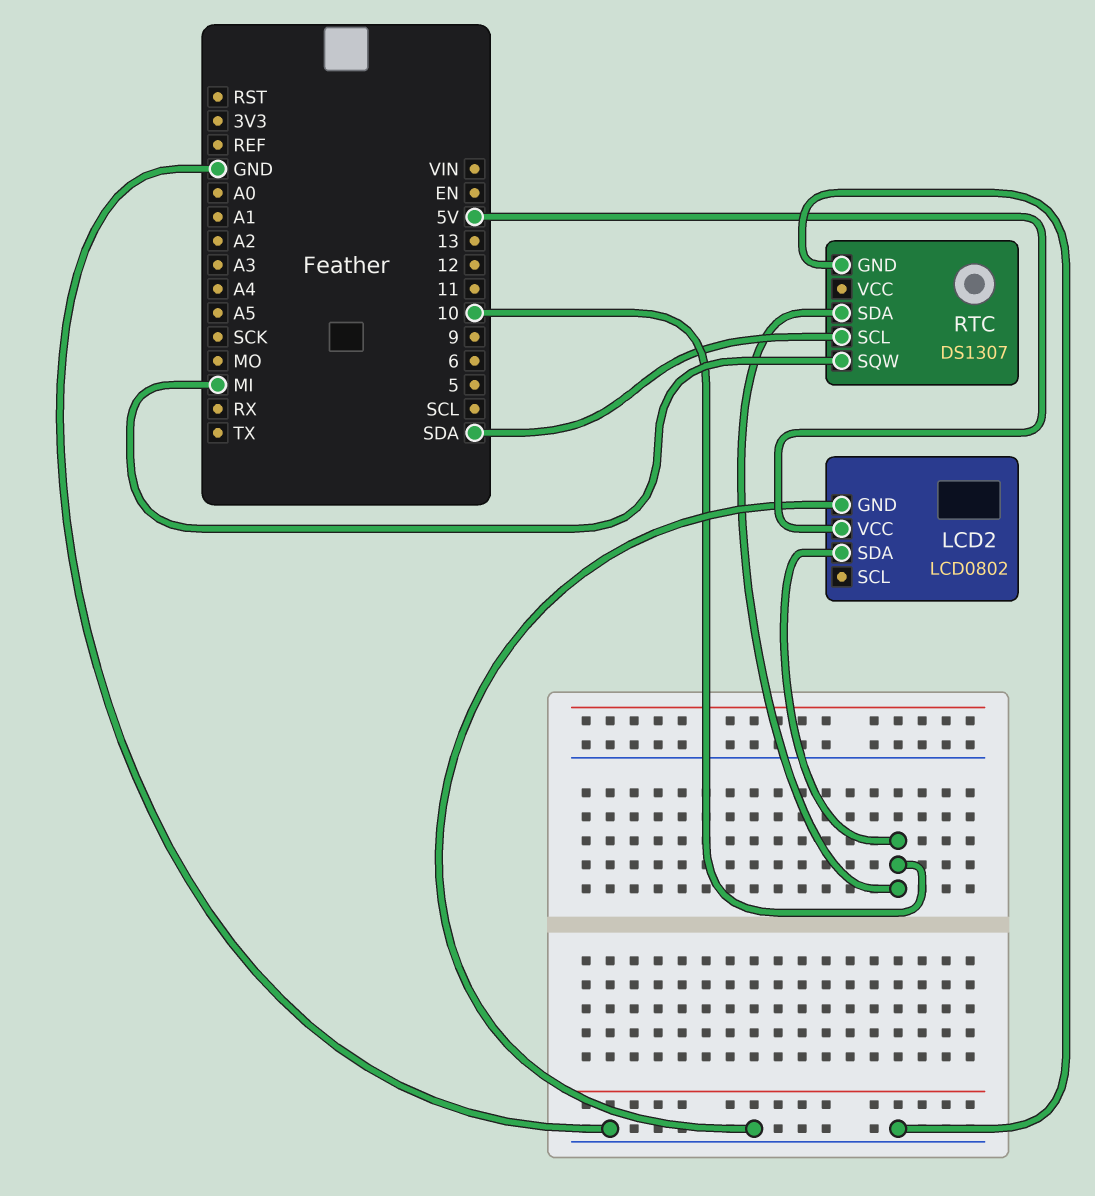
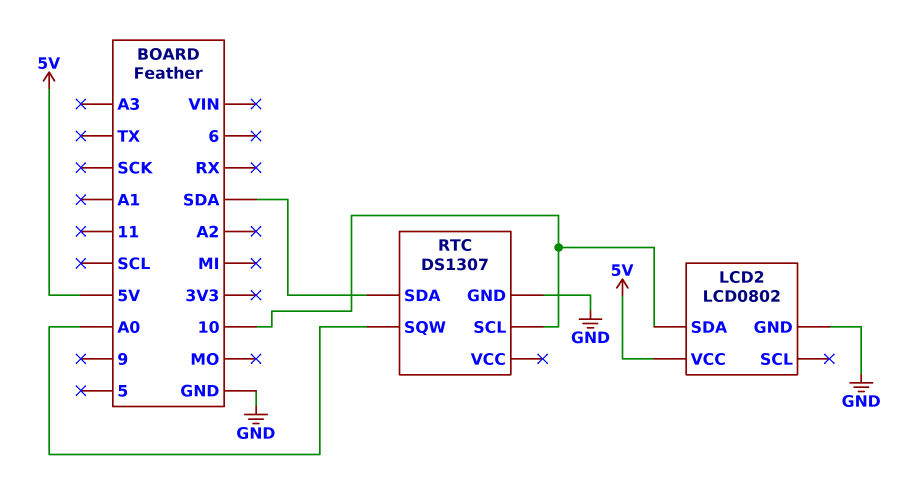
RTC pin SCL: SDA -> 10
RTC pin SDA: 10 -> SDA
RTC pin SQW: MI -> A0

